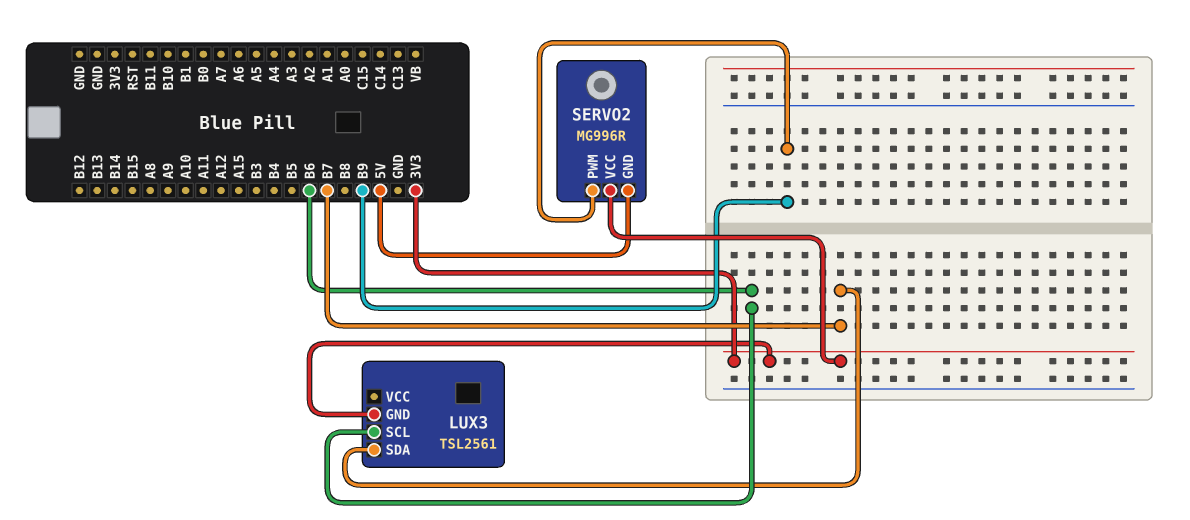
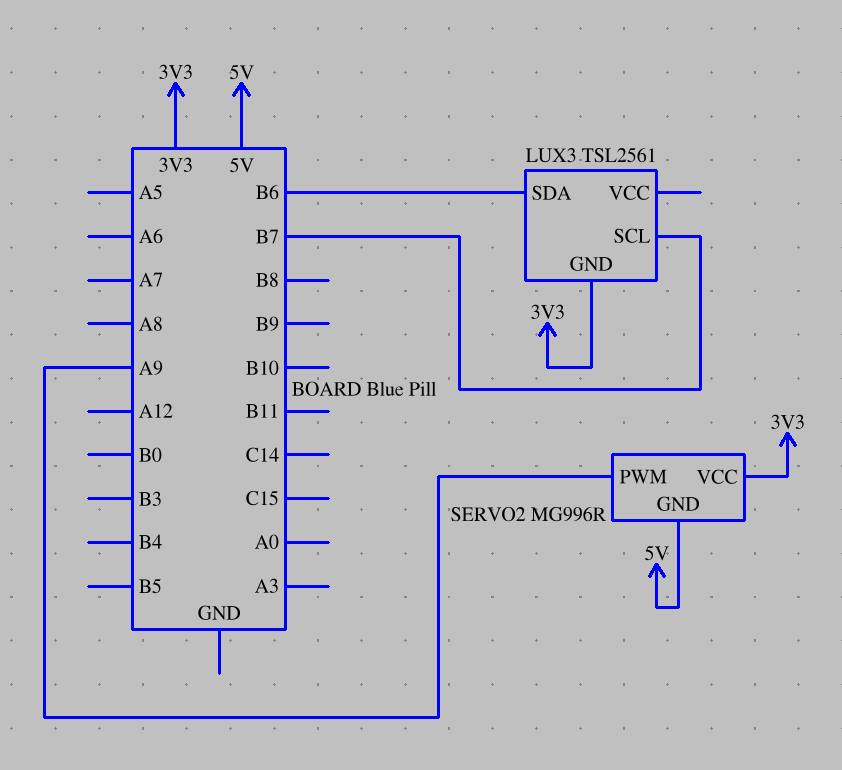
LUX3 pin SCL: B6 -> B7
LUX3 pin SDA: B7 -> B6
SERVO2 pin PWM: B9 -> A9

